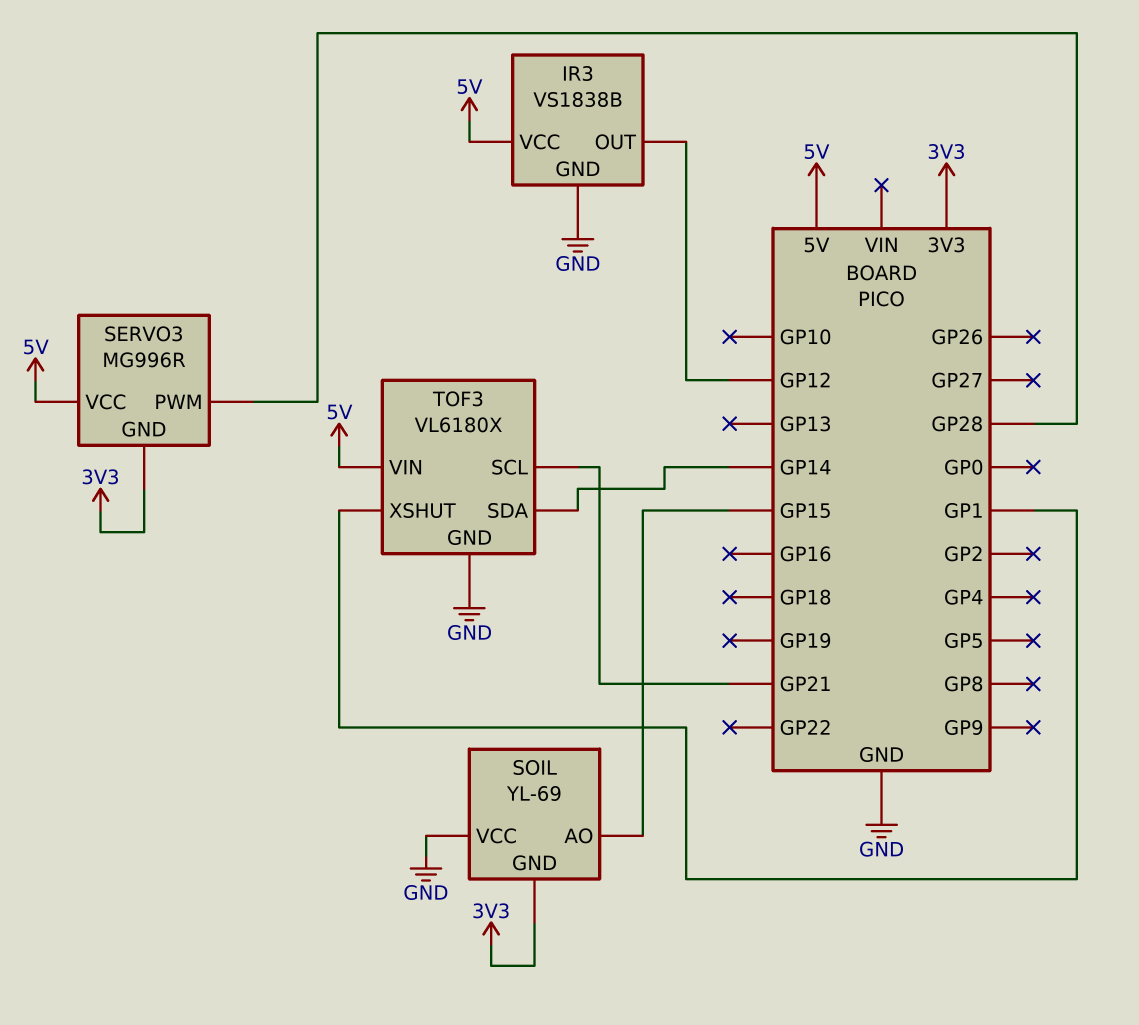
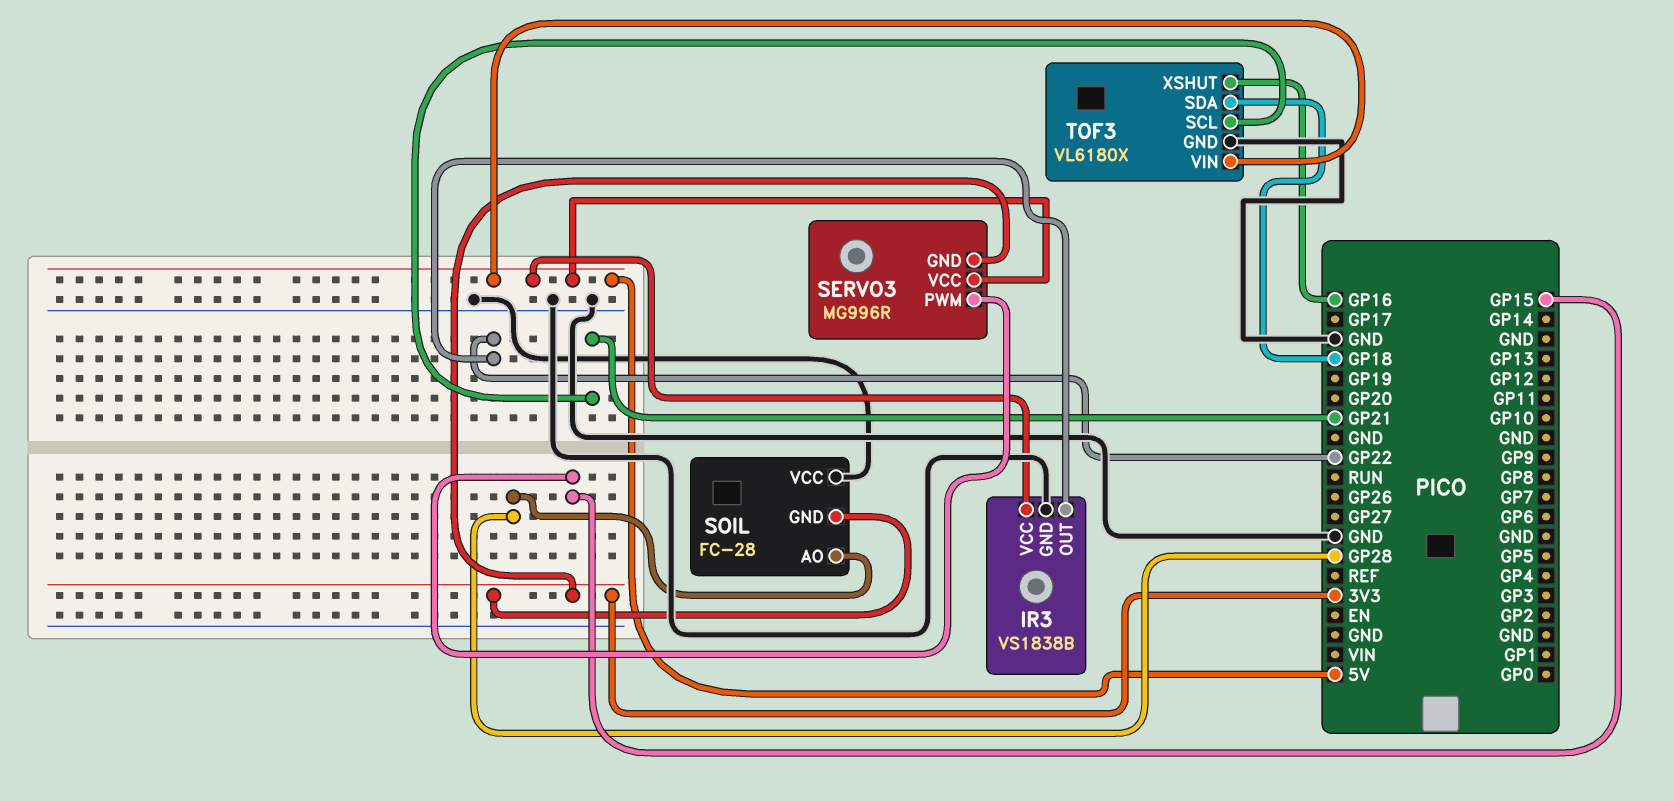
IR3 pin OUT: GP12 -> GP22
SERVO3 pin PWM: GP28 -> GP15
SOIL: YL-69 -> FC-28
SOIL pin AO: GP15 -> GP28
TOF3 pin SDA: GP14 -> GP18
TOF3 pin XSHUT: GP1 -> GP16

